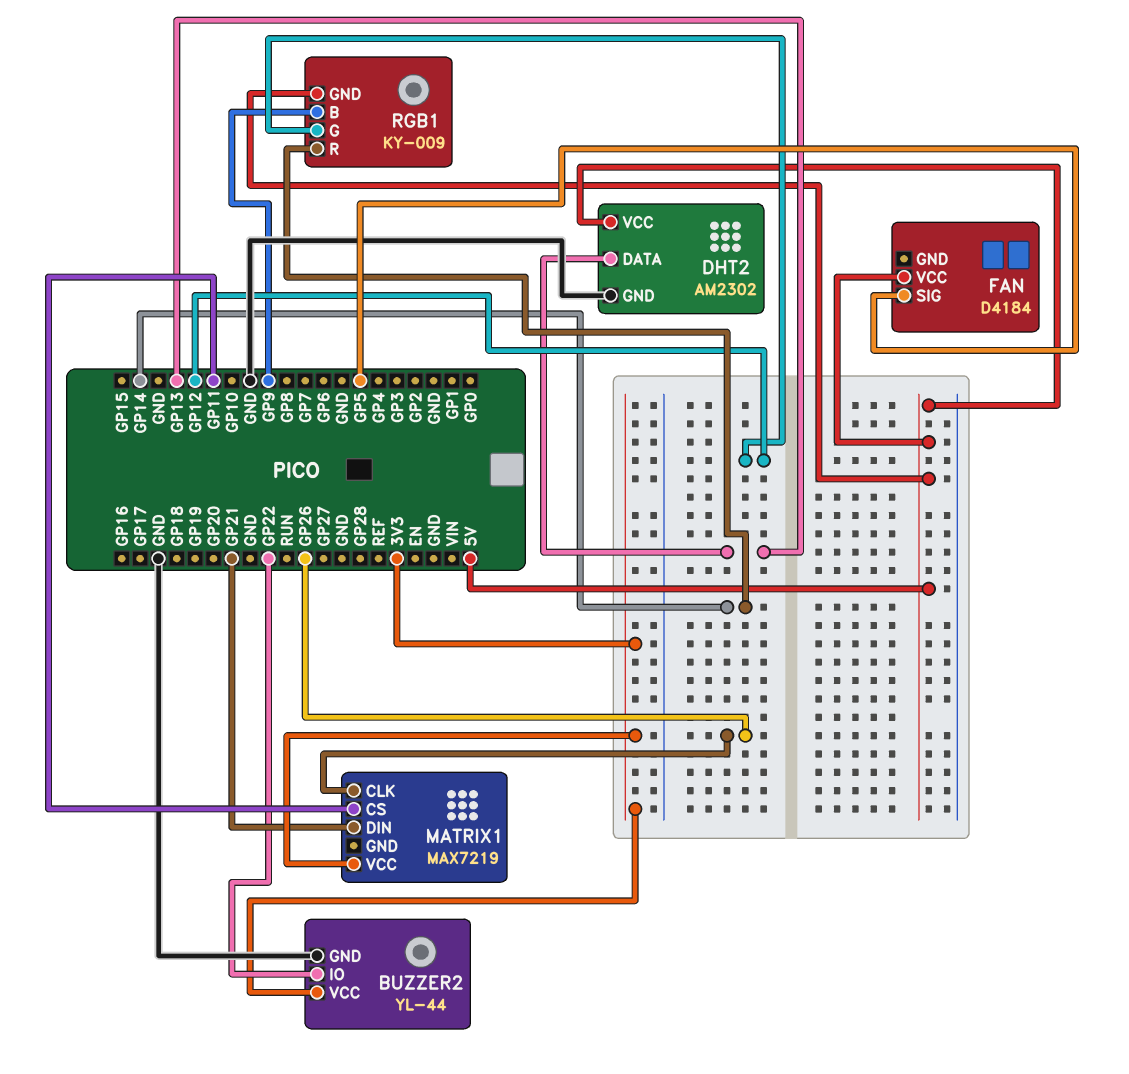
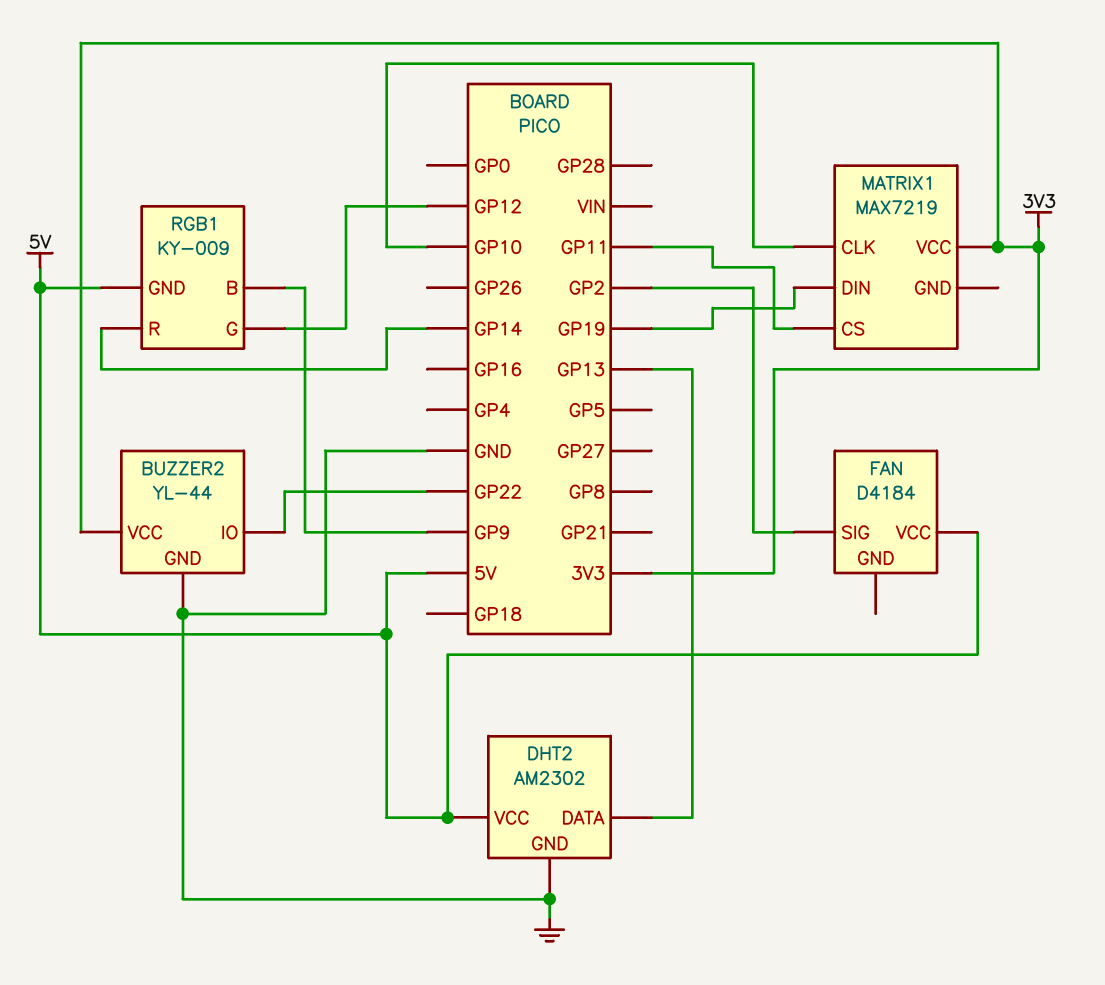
FAN pin SIG: GP5 -> GP2
MATRIX1 pin CLK: GP26 -> GP10
MATRIX1 pin DIN: GP21 -> GP19

